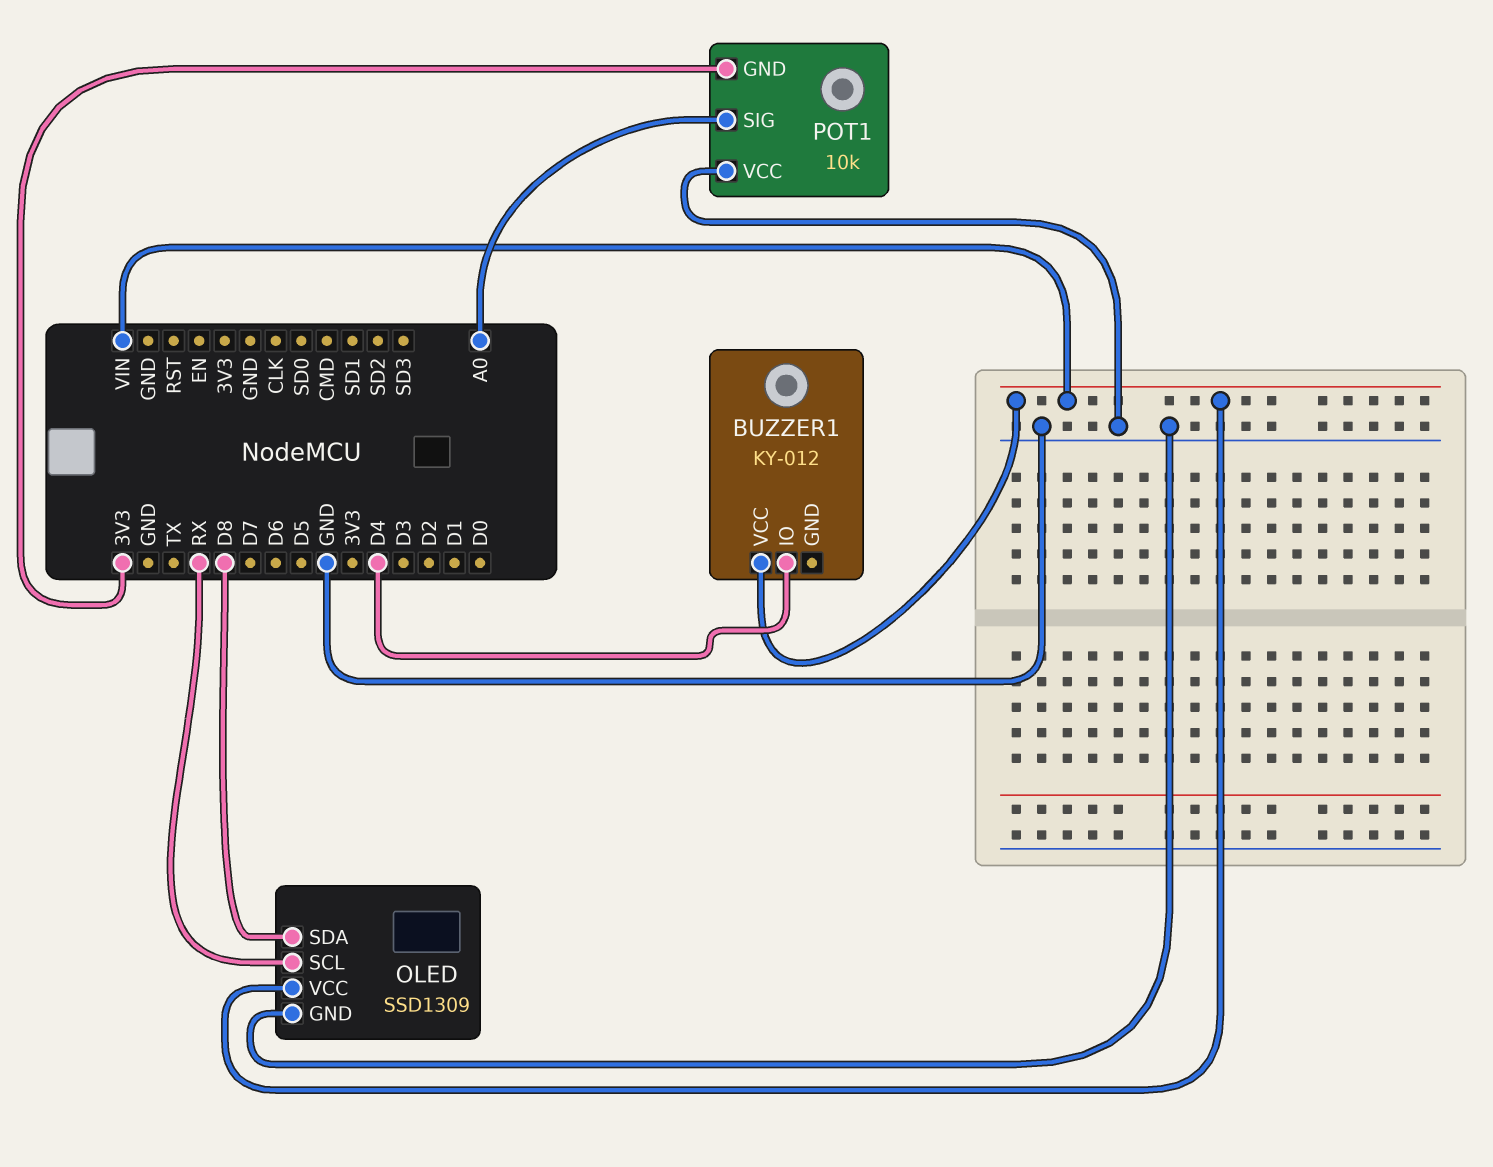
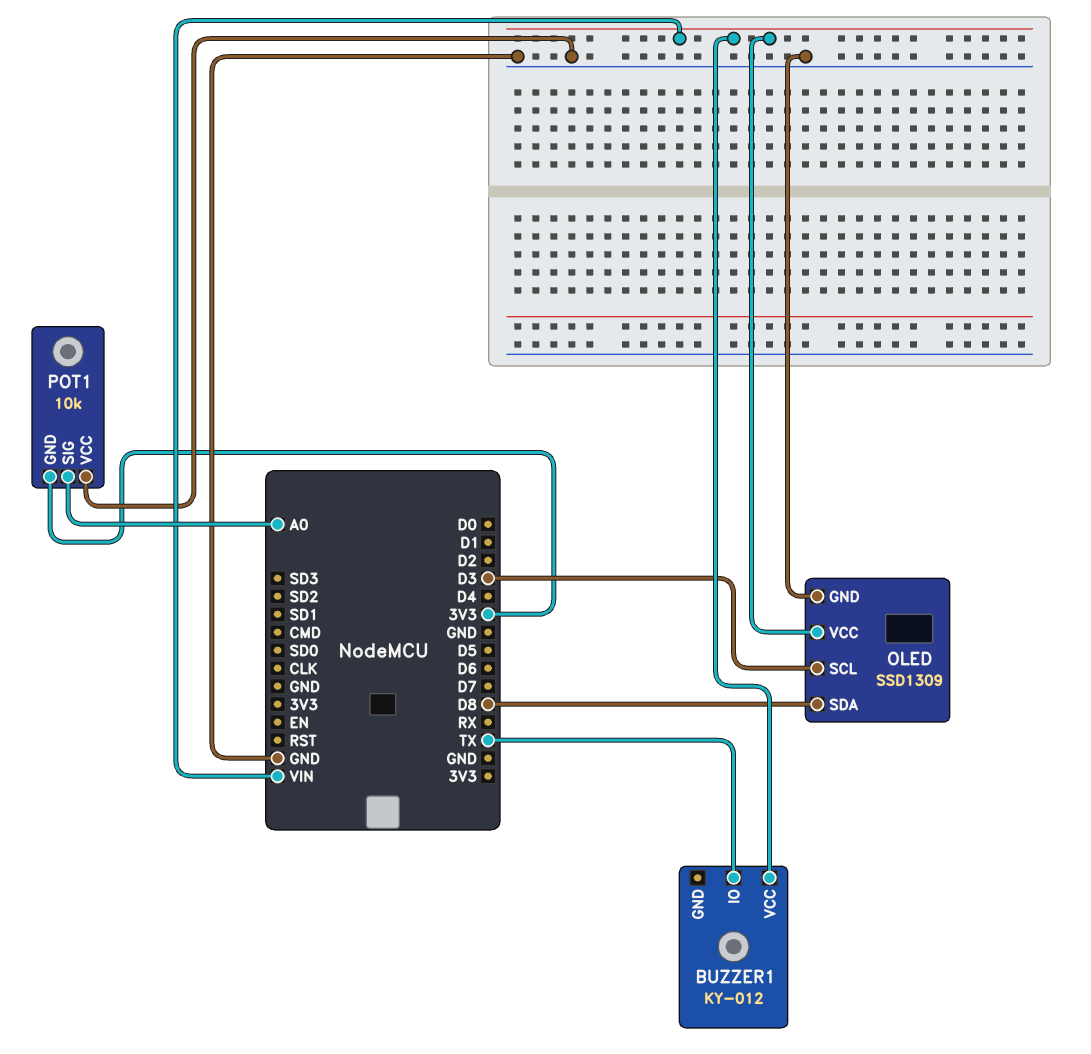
BUZZER1 pin IO: D4 -> TX
OLED pin SCL: RX -> D3

